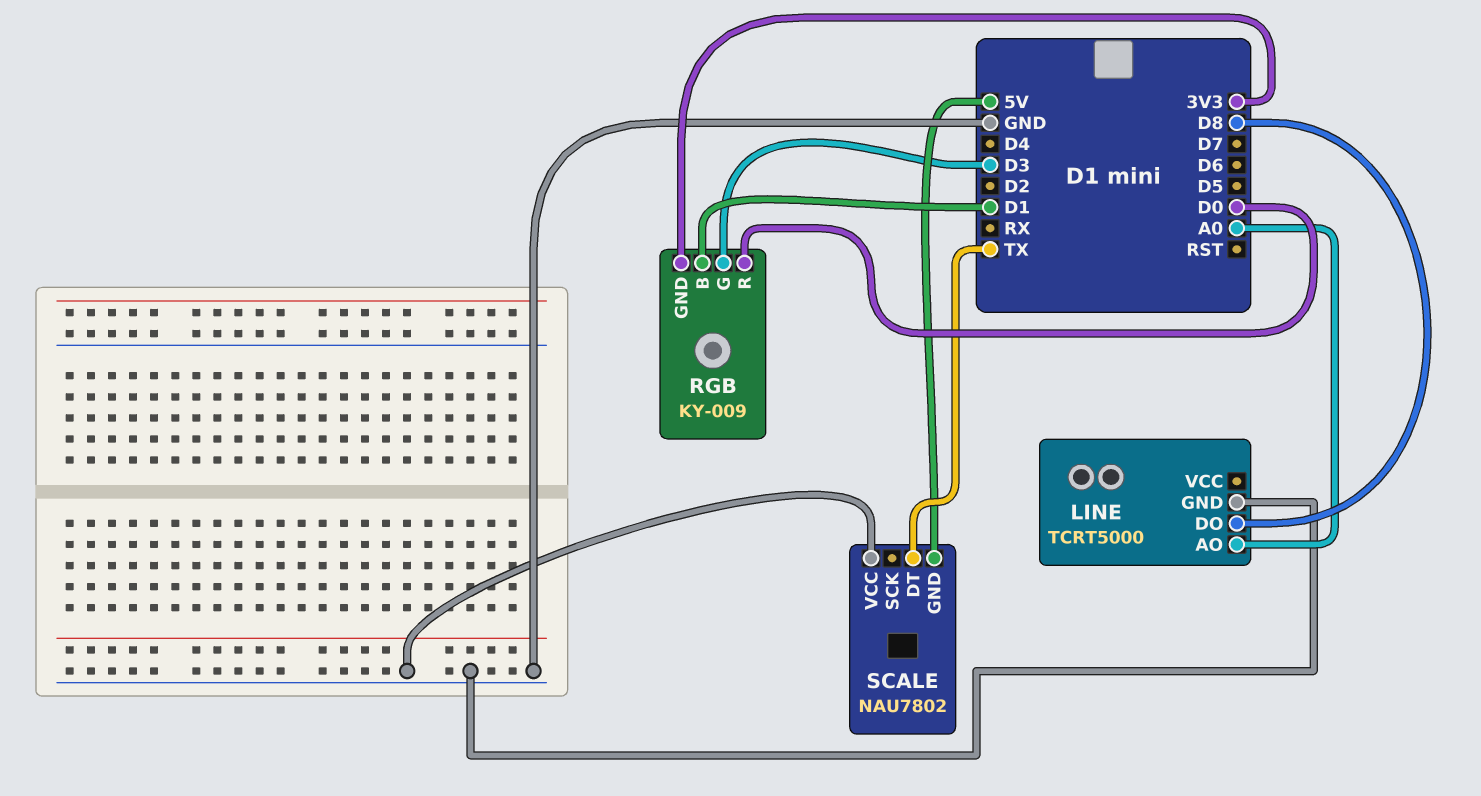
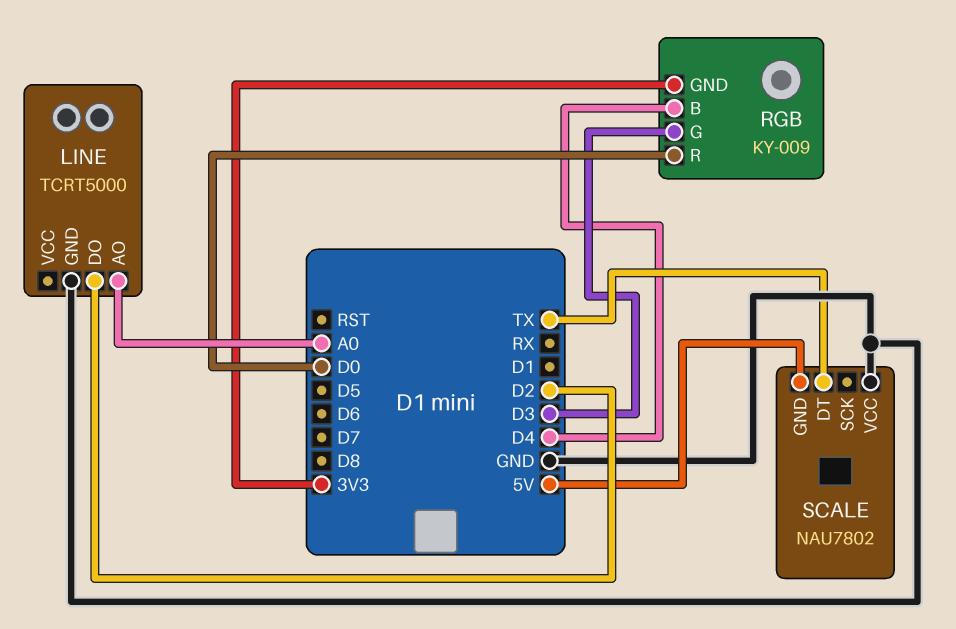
LINE pin DO: D8 -> D2
RGB pin B: D1 -> D4

